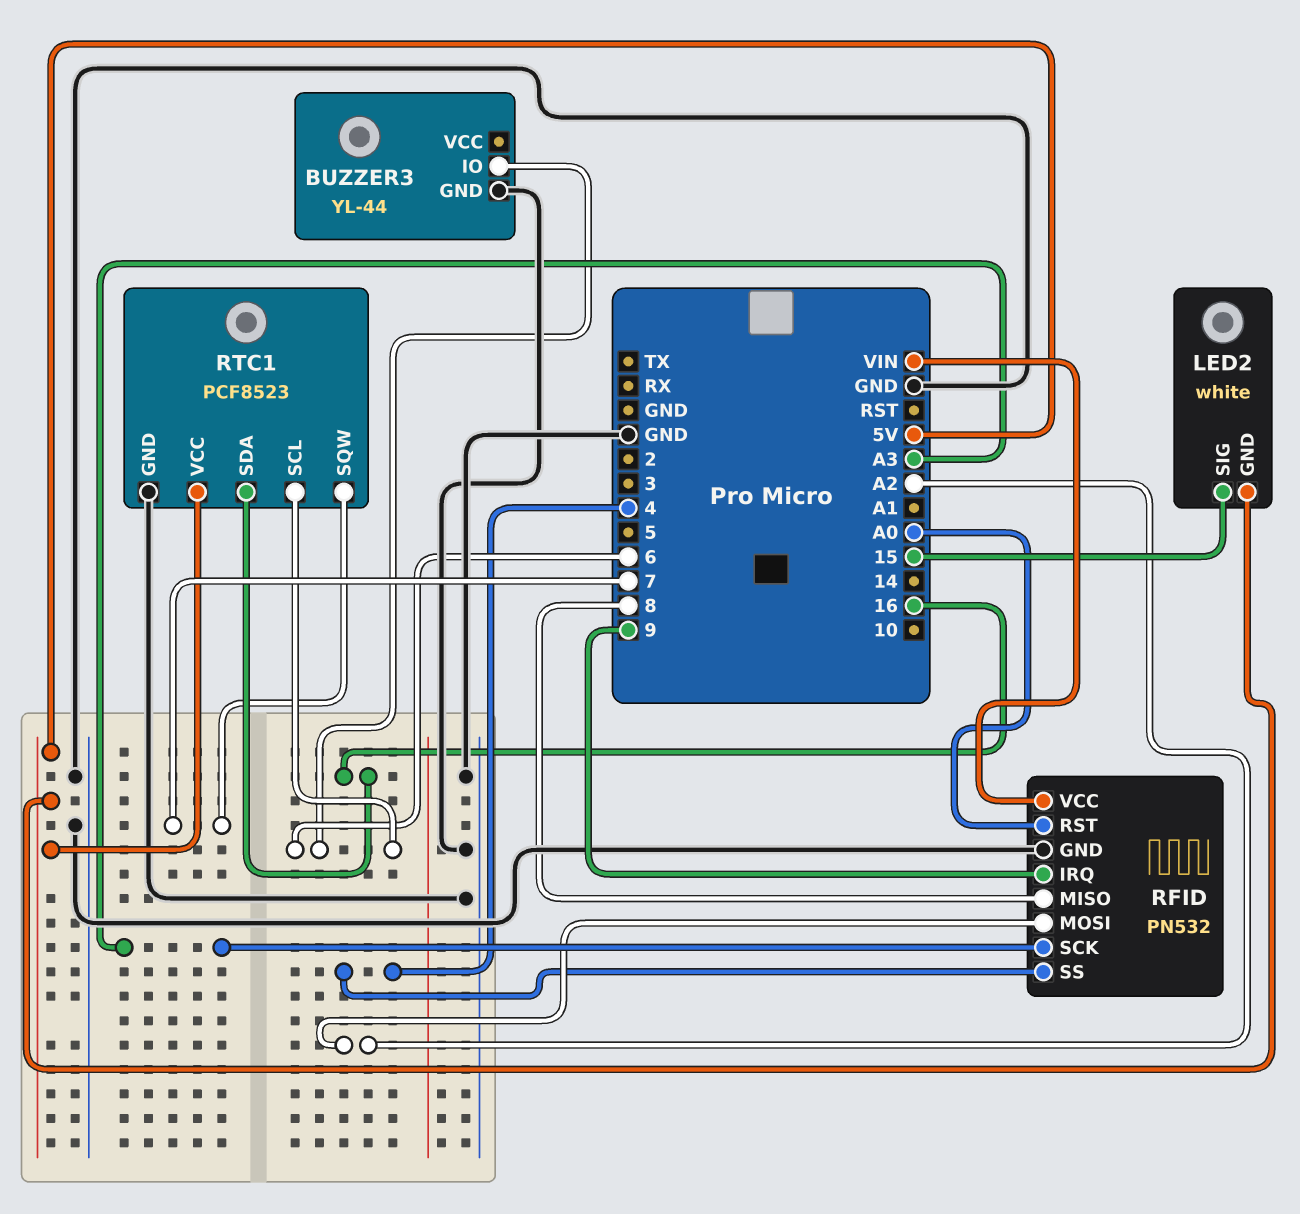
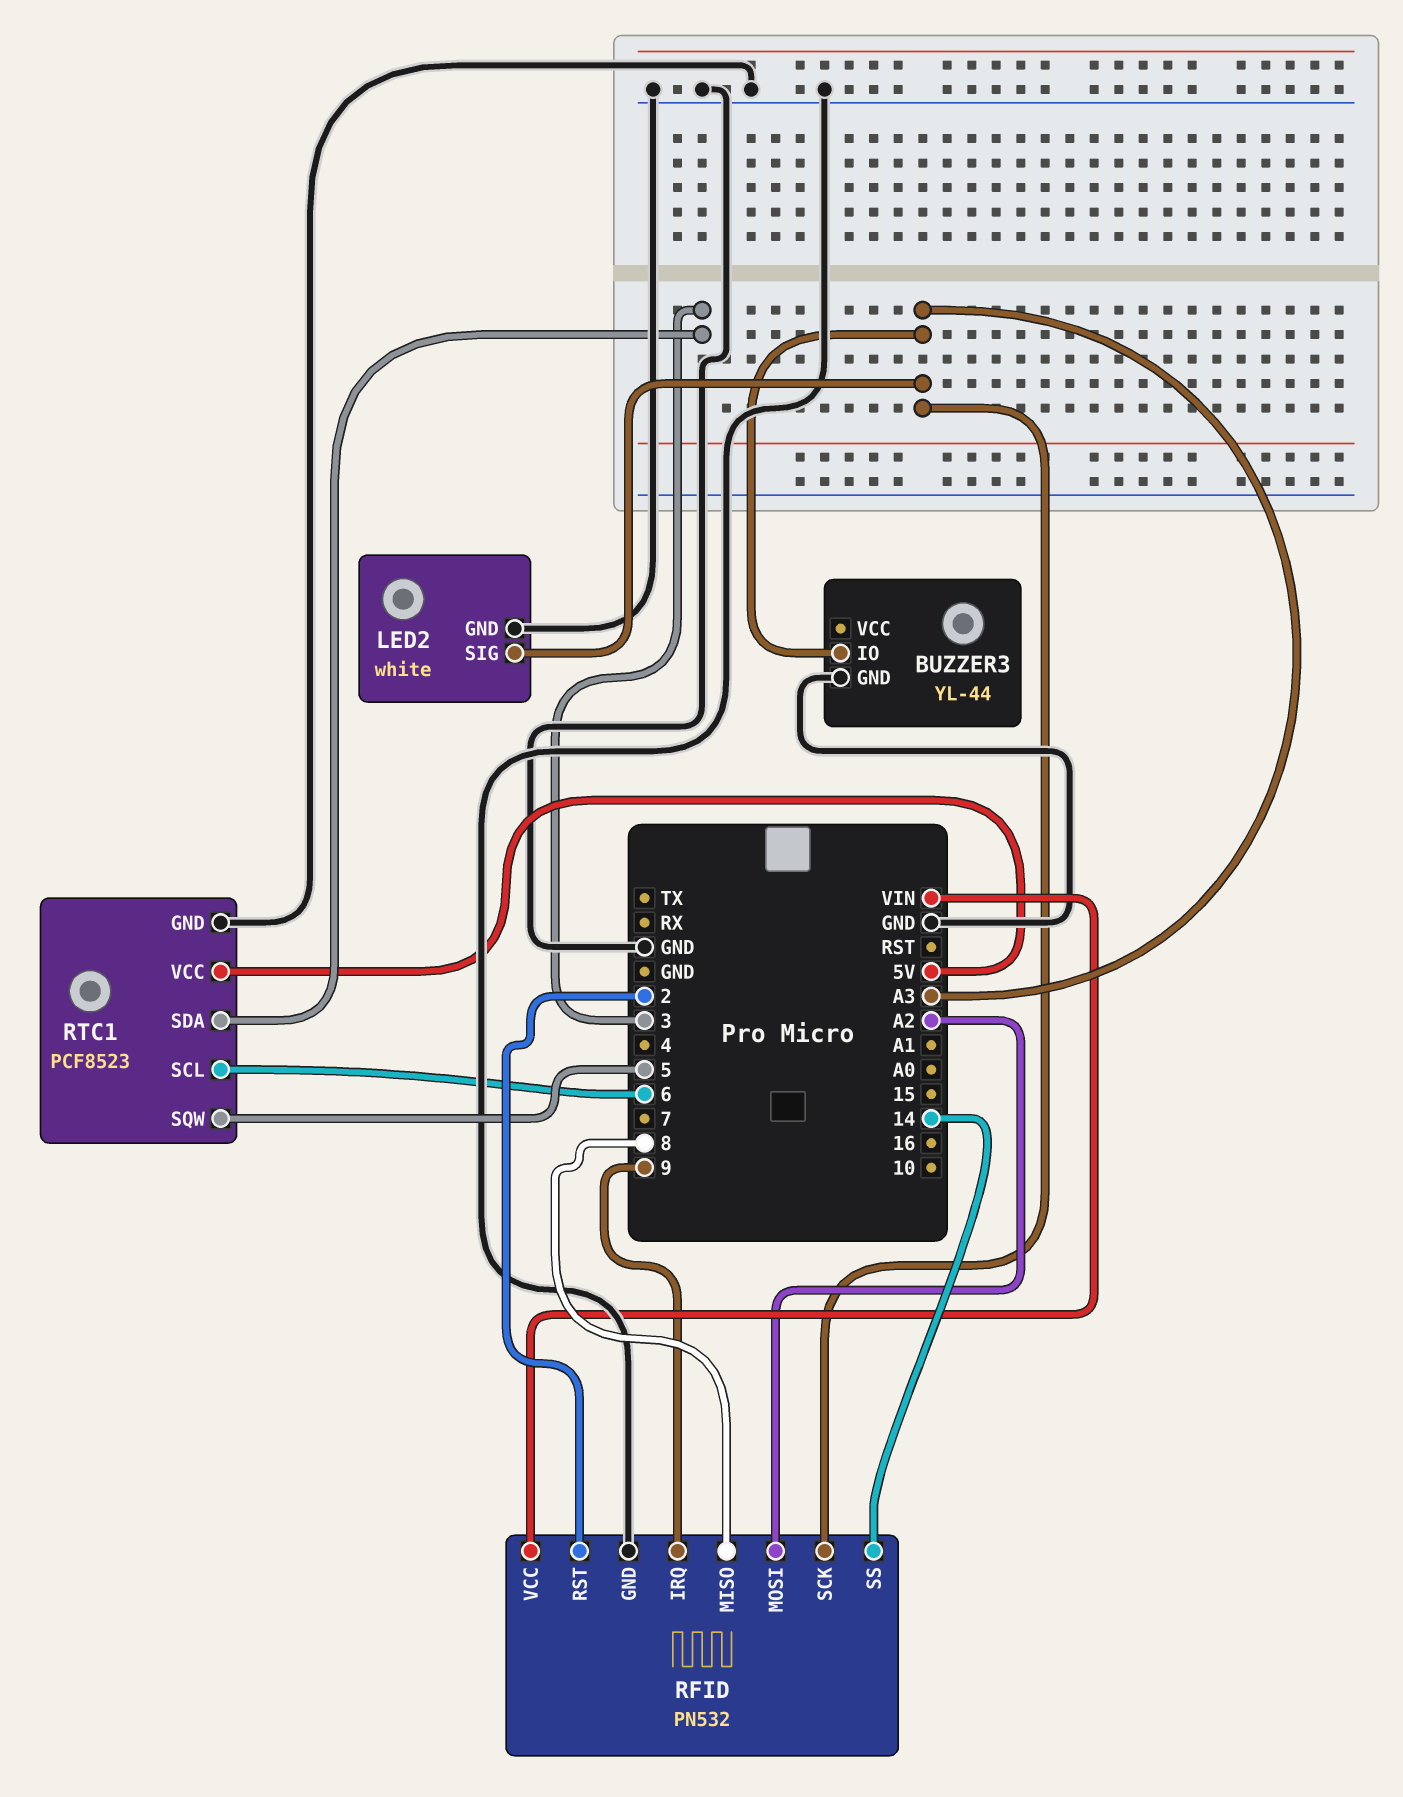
BUZZER3 pin IO: 6 -> A3
LED2 pin GND: 5V -> GND
LED2 pin SIG: 15 -> A3
RFID pin RST: A0 -> 2
RFID pin SS: 4 -> 14
RTC1 pin SDA: 16 -> 3
RTC1 pin SQW: 7 -> 5

